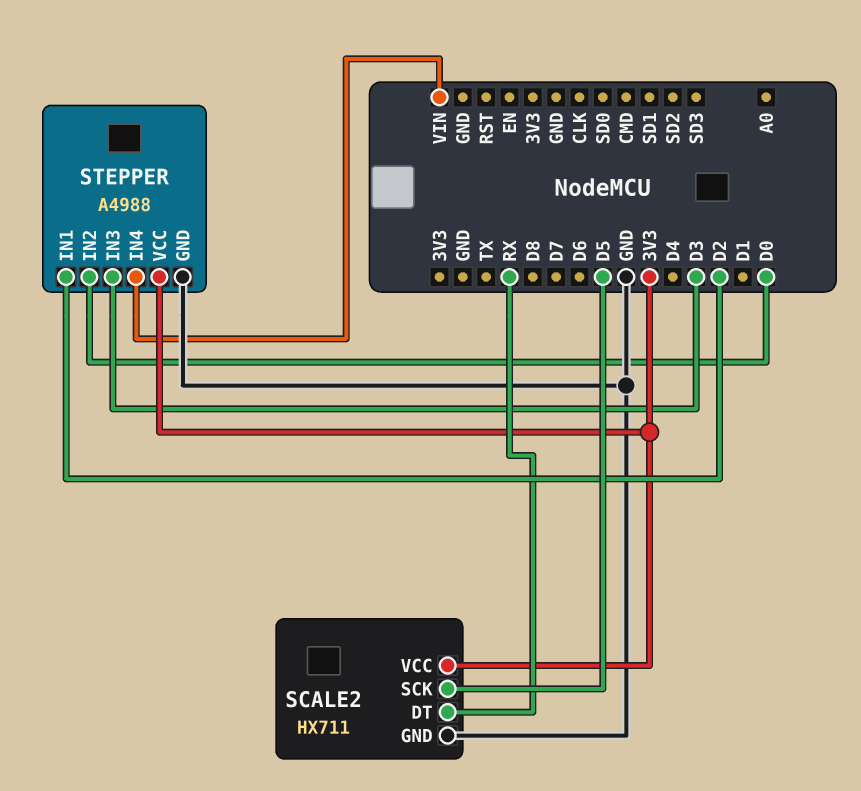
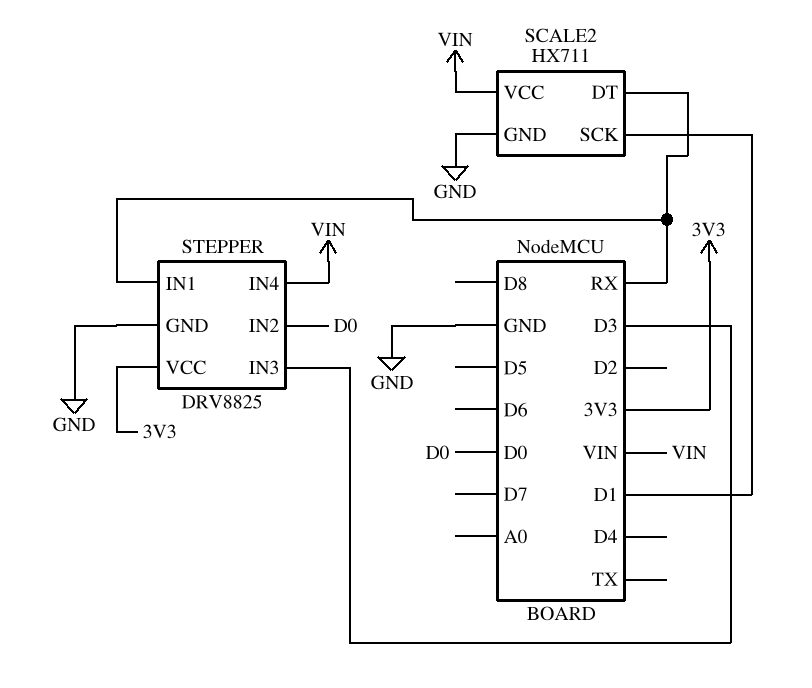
SCALE2 pin SCK: D5 -> D1
SCALE2 pin VCC: 3V3 -> VIN
STEPPER: A4988 -> DRV8825
STEPPER pin IN1: D2 -> RX

